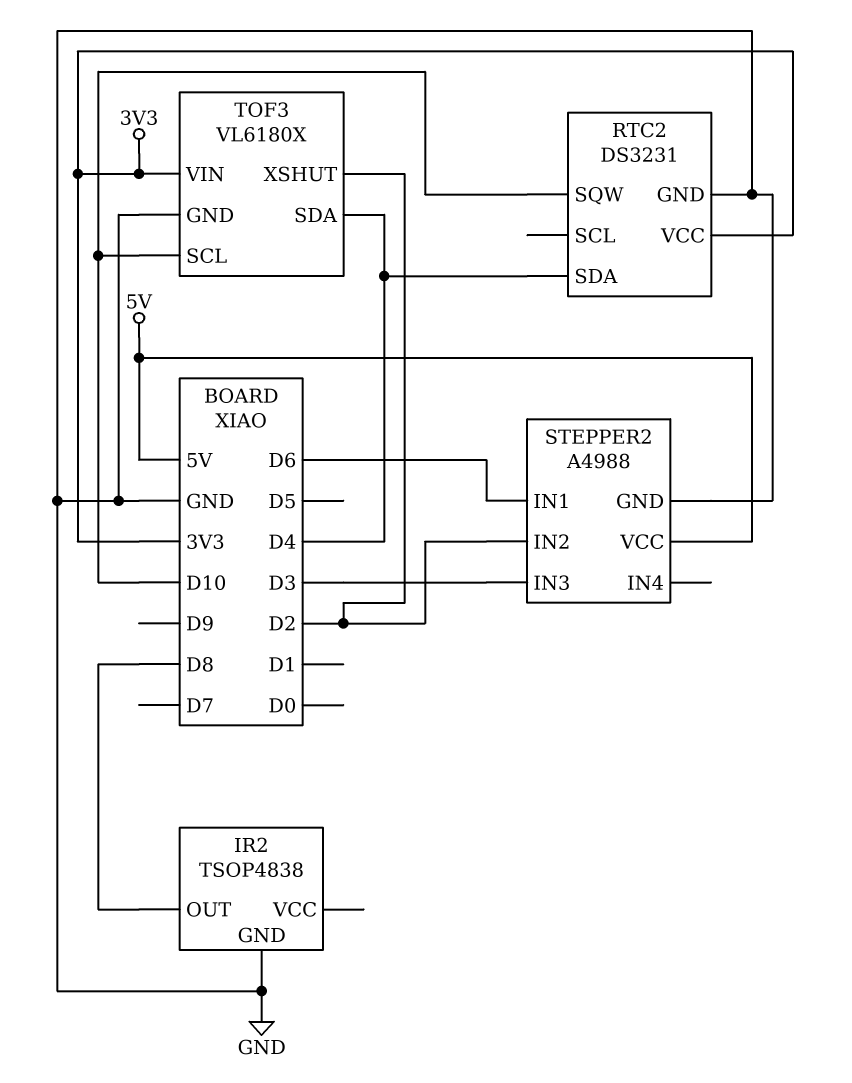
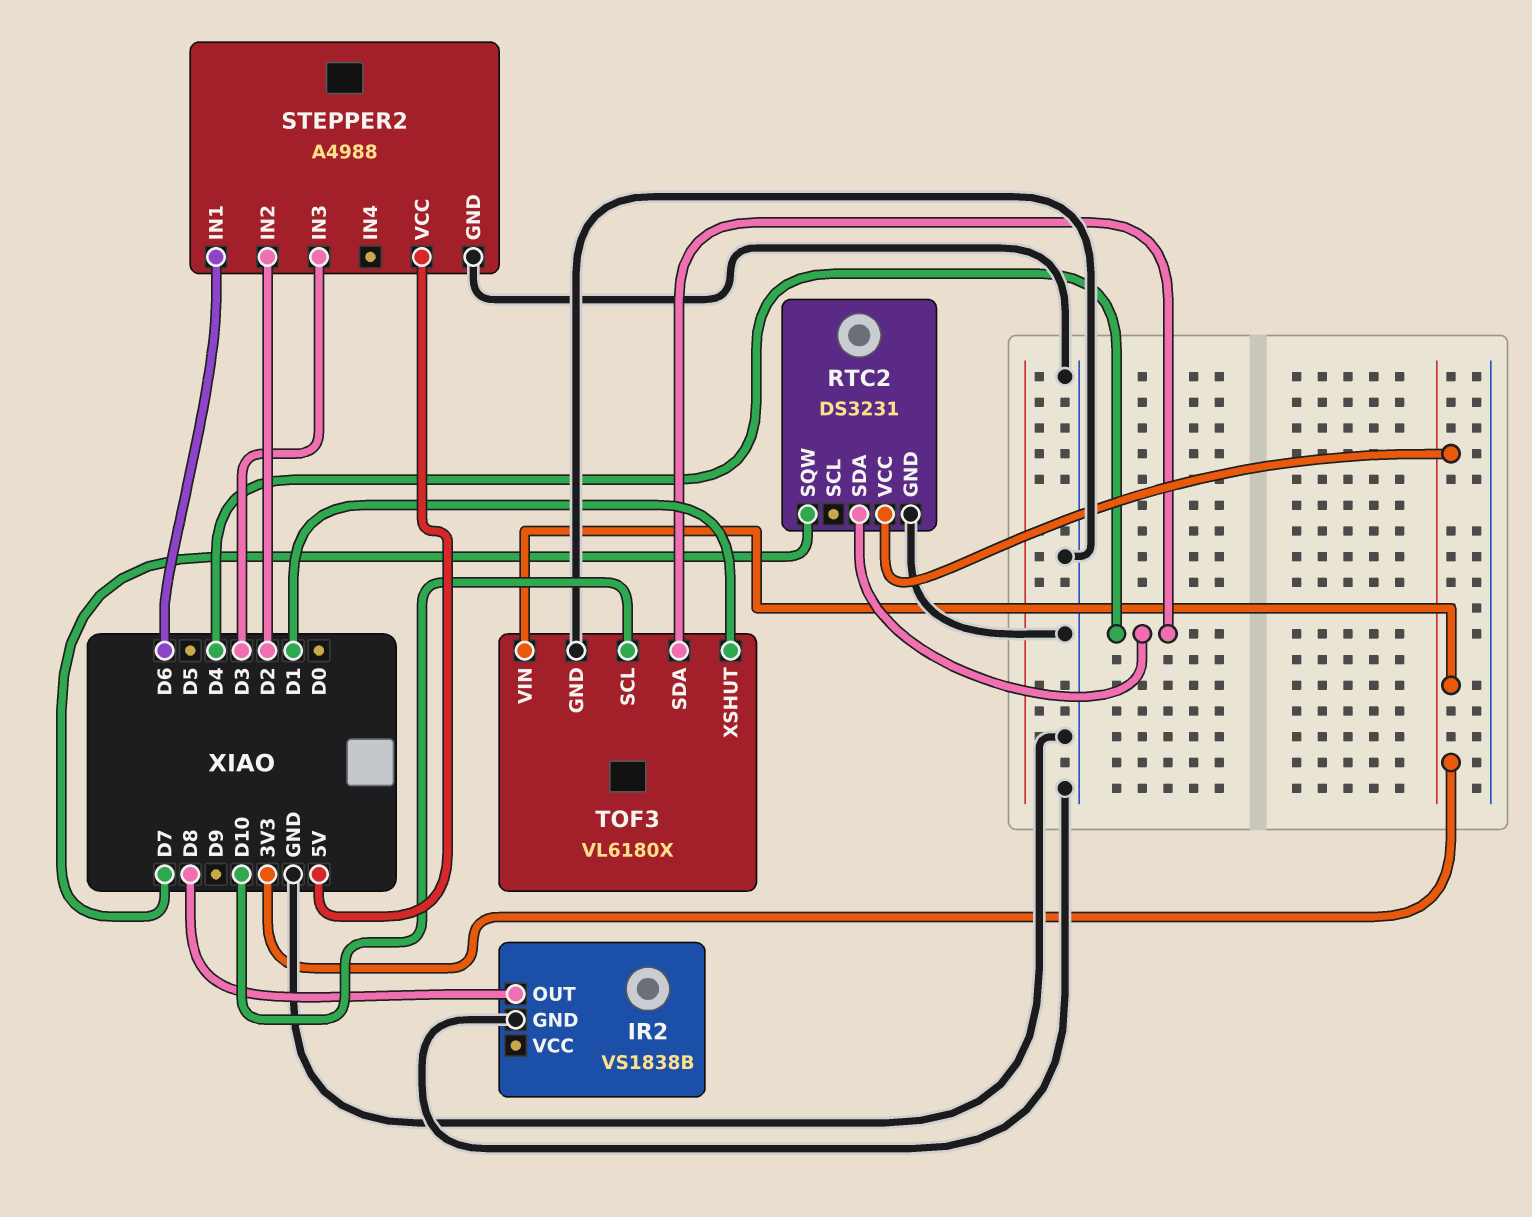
IR2: TSOP4838 -> VS1838B
RTC2 pin SQW: D10 -> D7
TOF3 pin XSHUT: D2 -> D1

